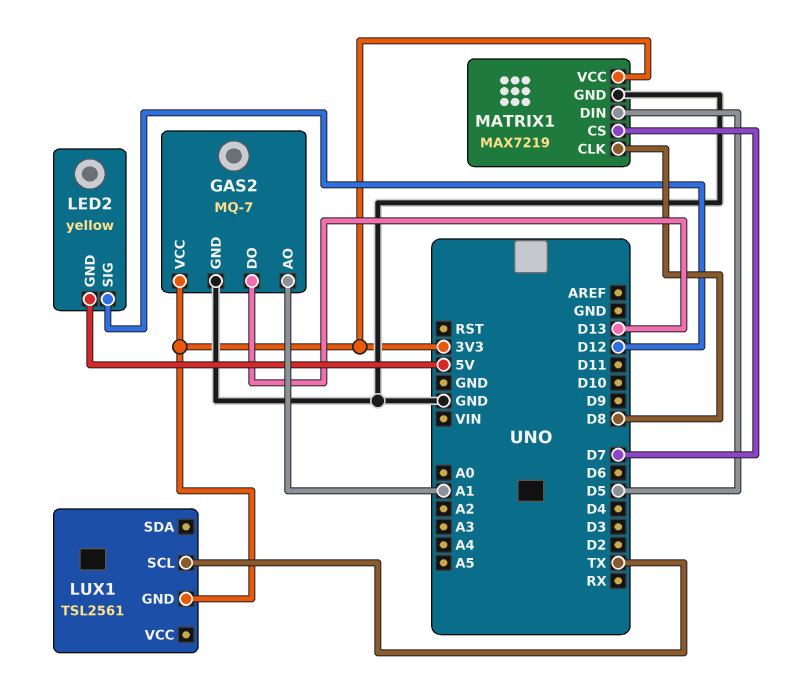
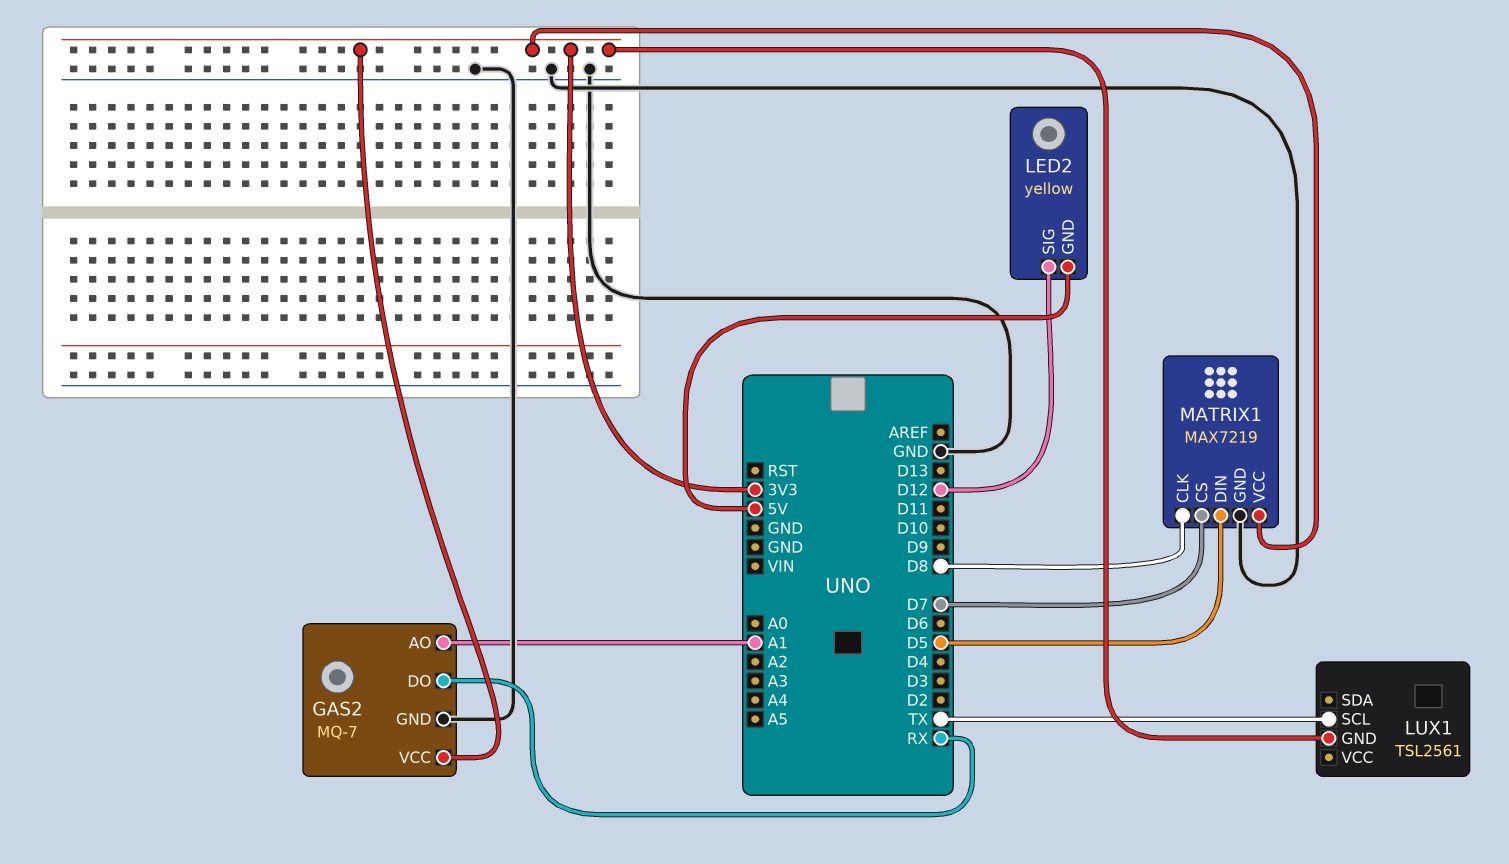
GAS2 pin DO: D13 -> RX

